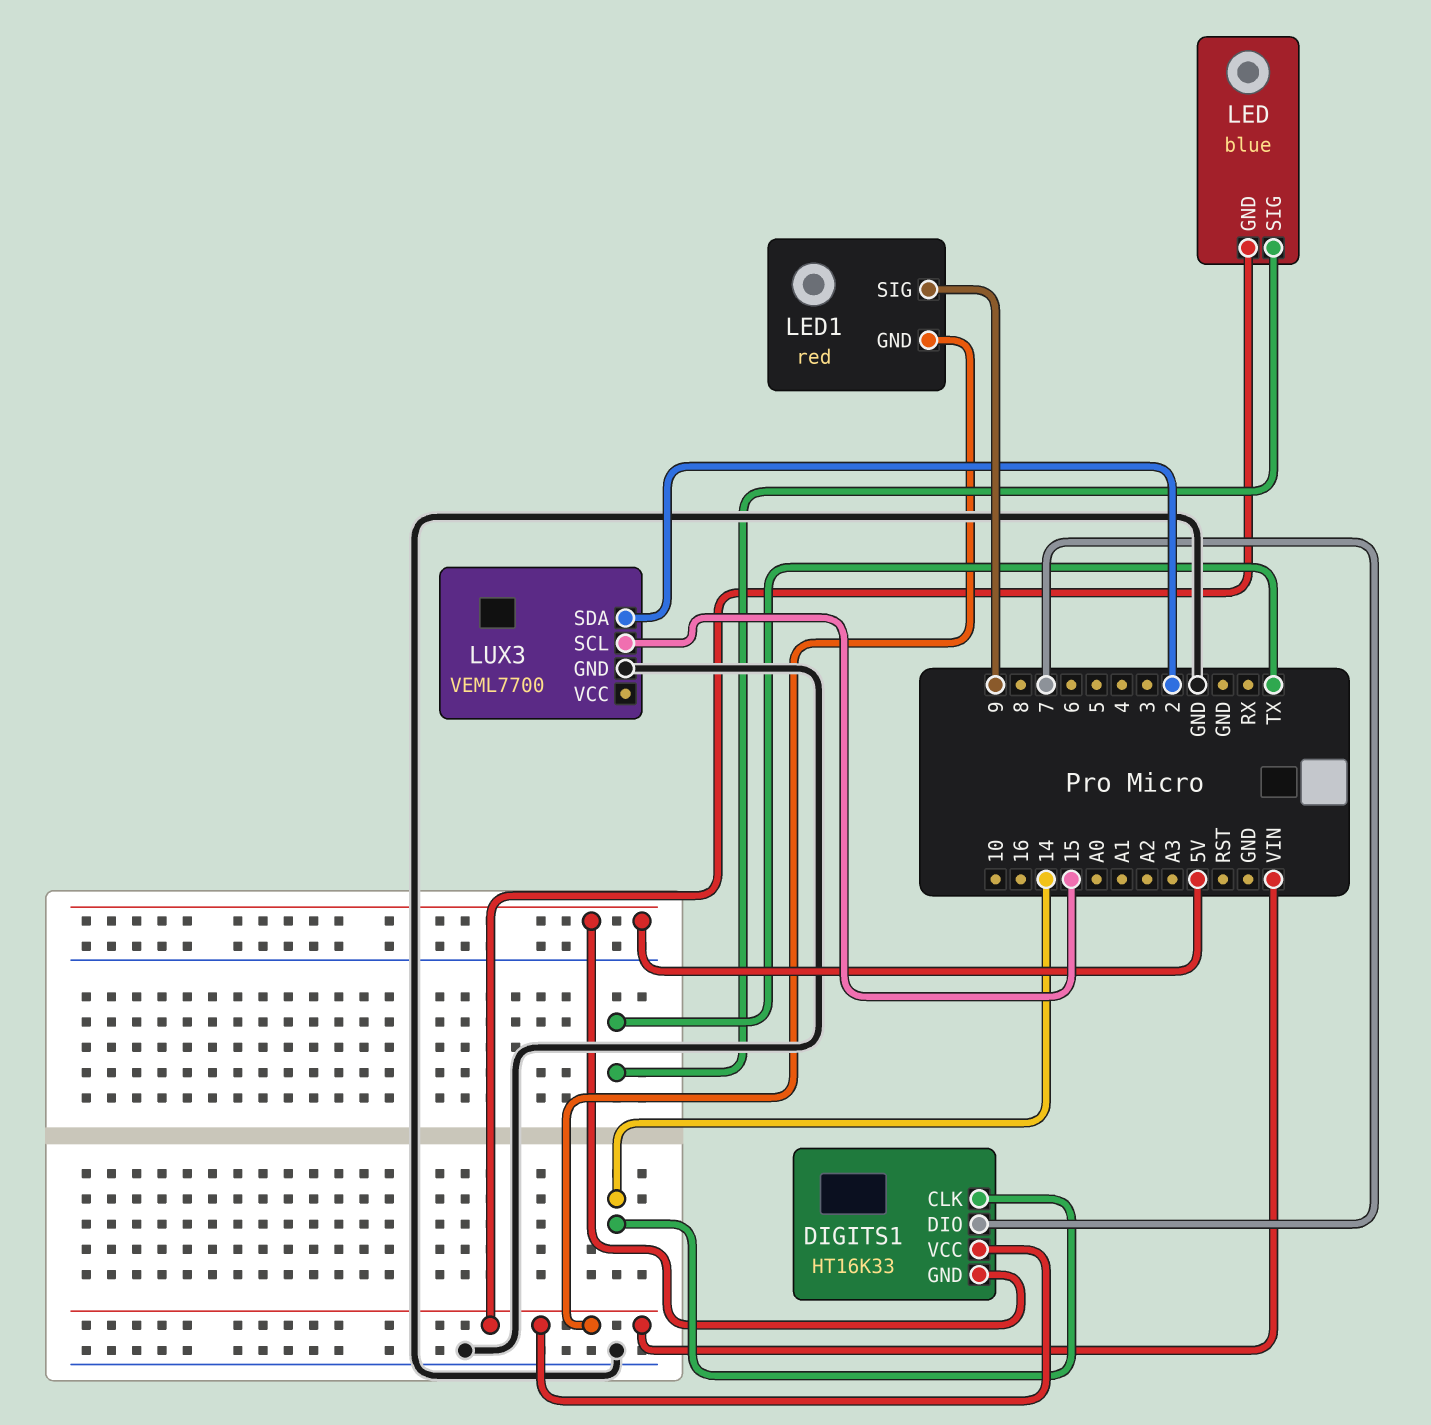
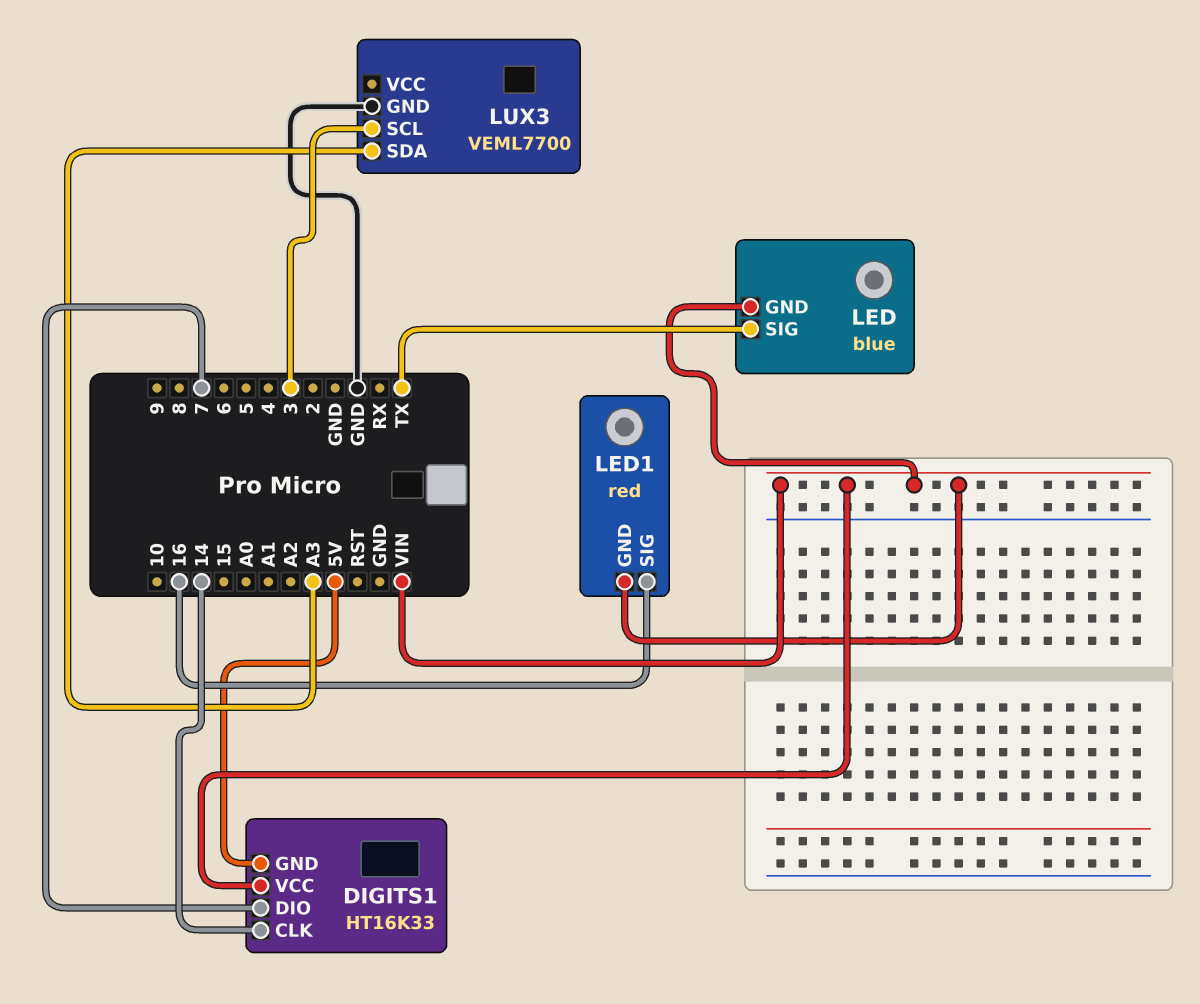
LED1 pin SIG: 9 -> 16
LUX3 pin SCL: 15 -> 3
LUX3 pin SDA: 2 -> A3

